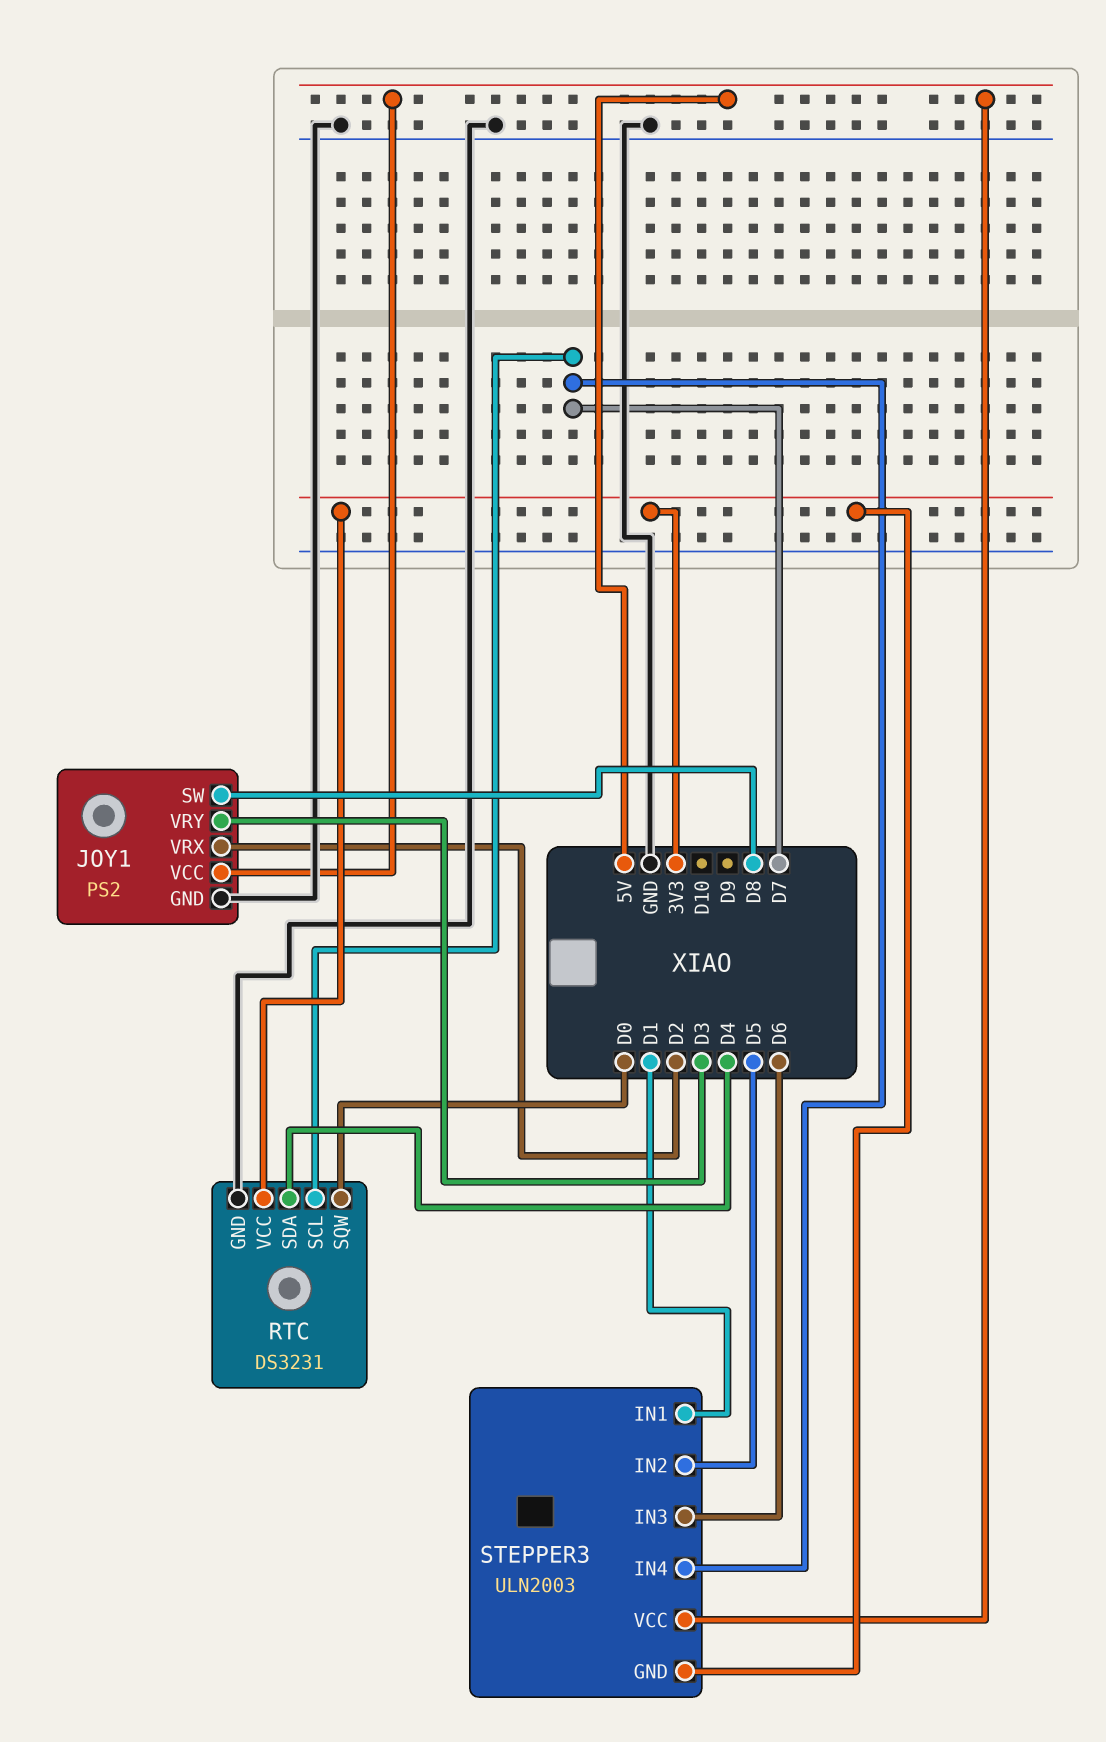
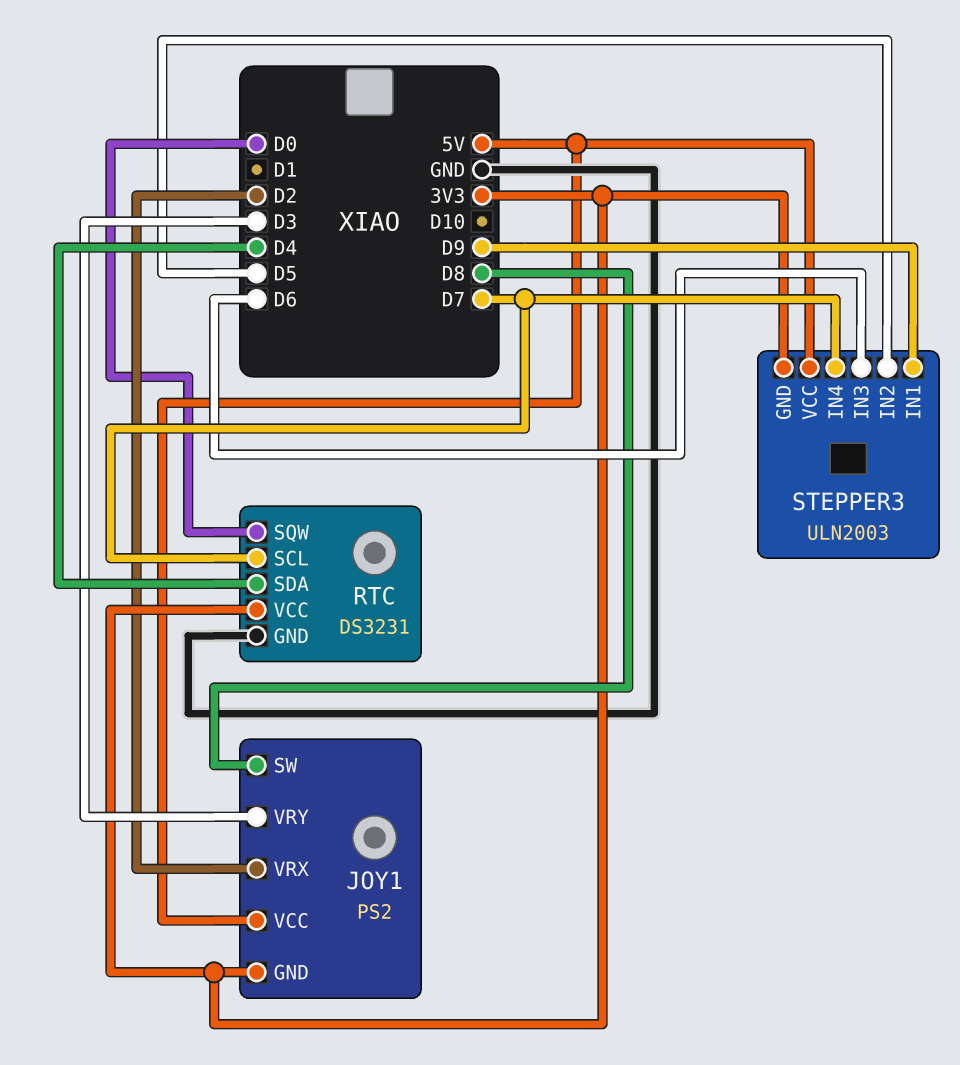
JOY1 pin GND: GND -> 3V3
STEPPER3 pin IN1: D1 -> D9

